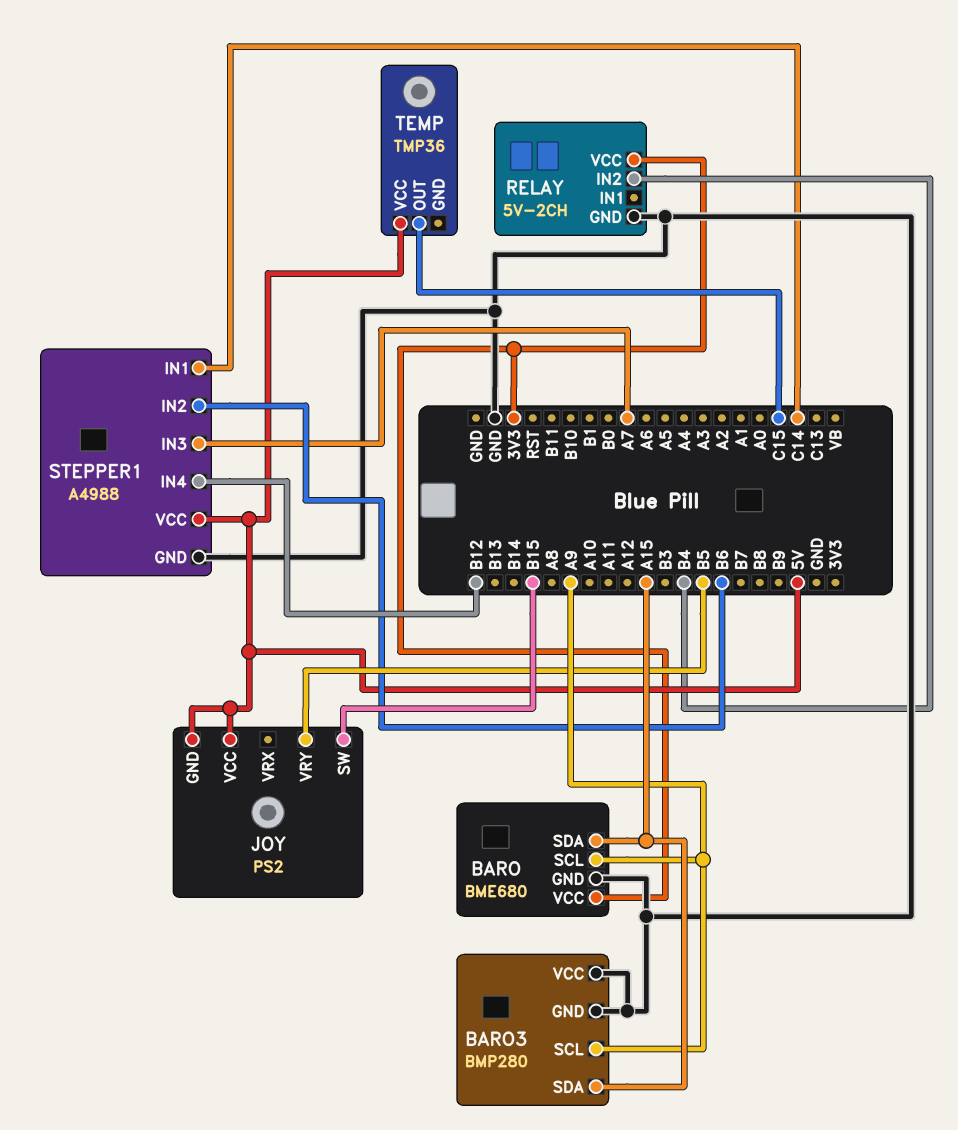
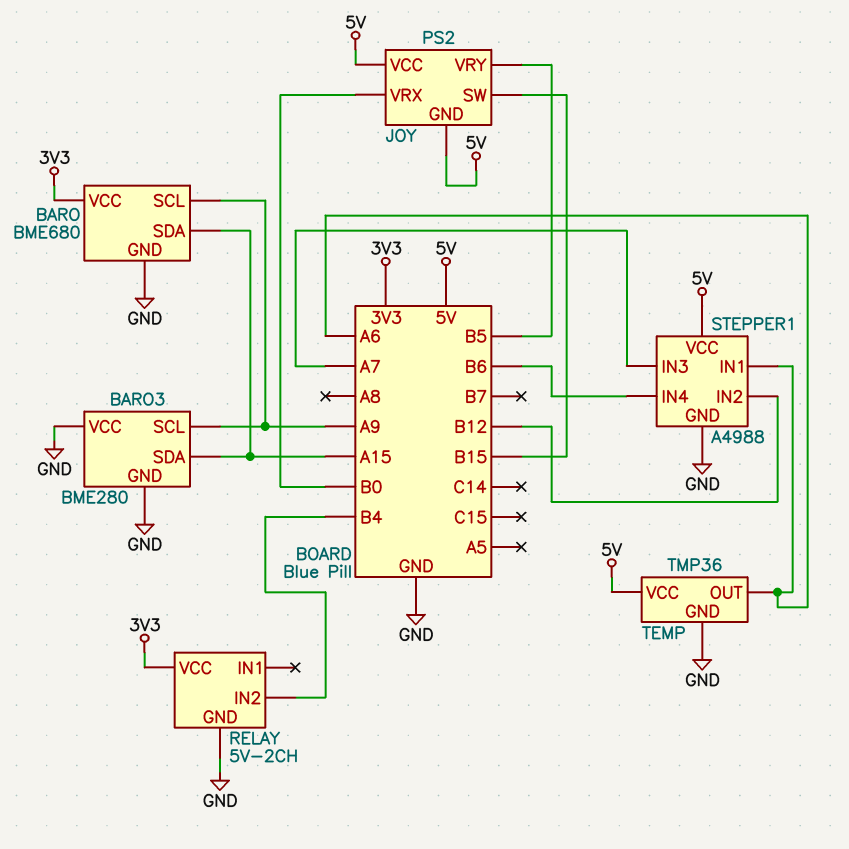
BARO3: BMP280 -> BME280
JOY pin VRX: none -> B0
STEPPER1 pin IN1: C14 -> A6
STEPPER1 pin IN2: B6 -> B12
STEPPER1 pin IN4: B12 -> B6
TEMP pin GND: none -> GND
TEMP pin OUT: C15 -> A6

